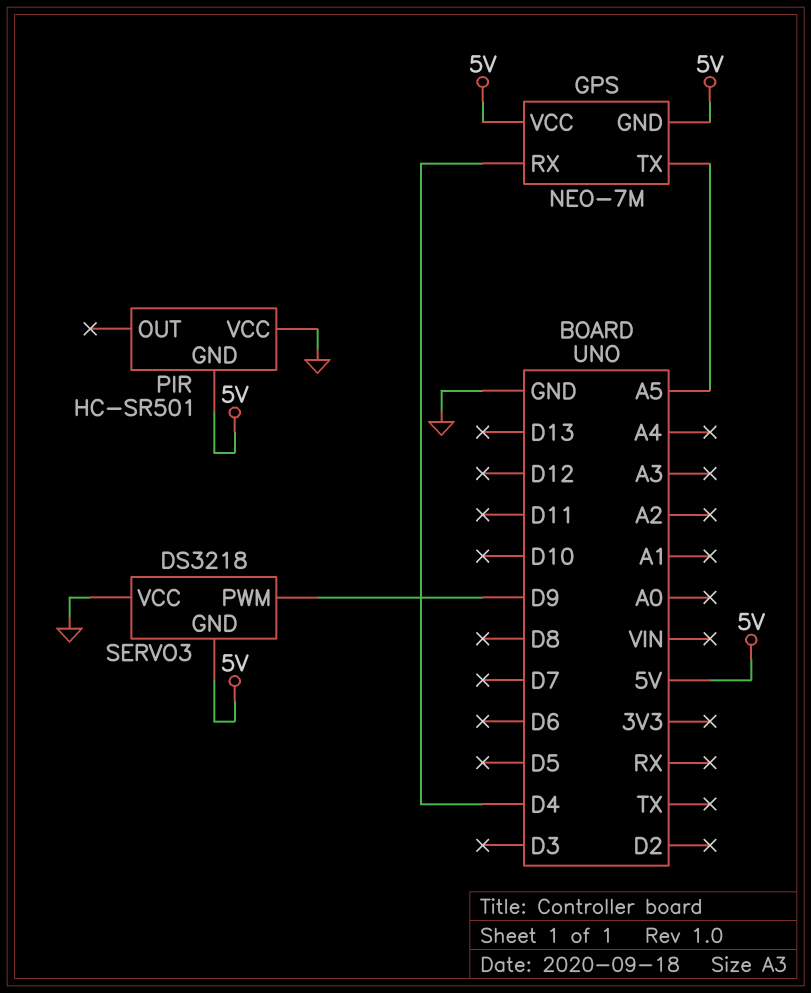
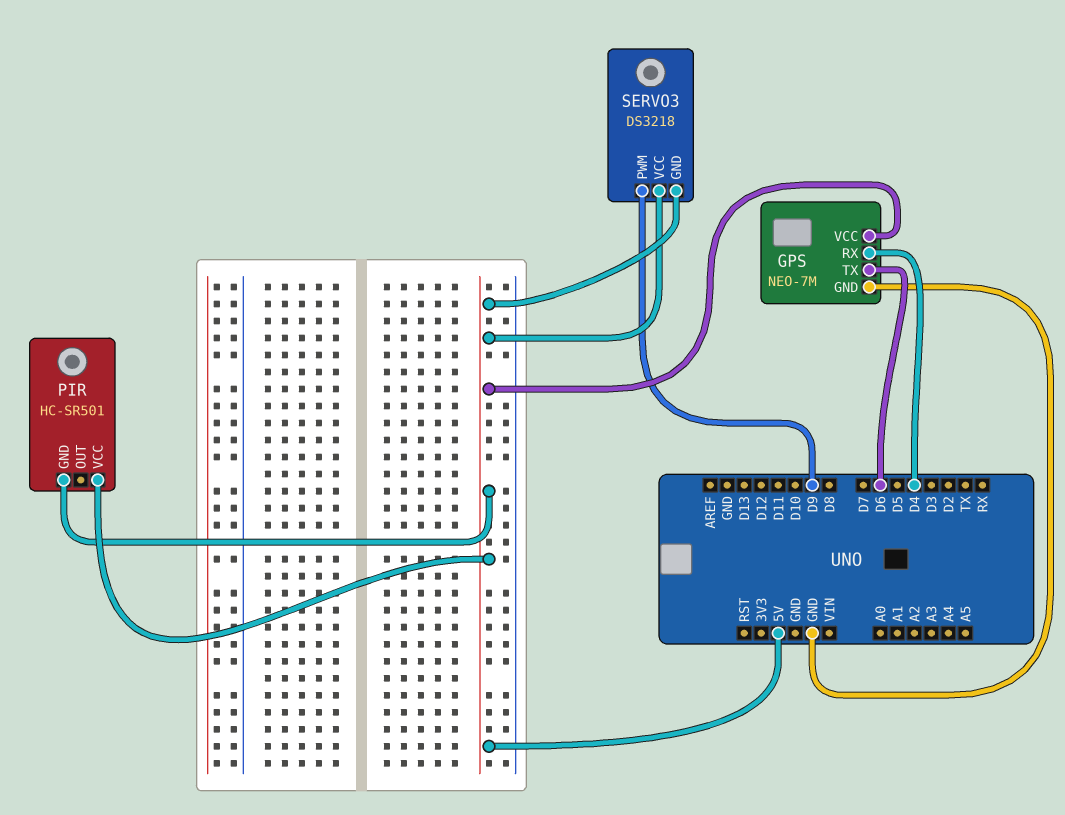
GPS pin GND: 5V -> GND
GPS pin TX: A5 -> D6
PIR pin VCC: GND -> 5V
SERVO3 pin VCC: GND -> 5V

